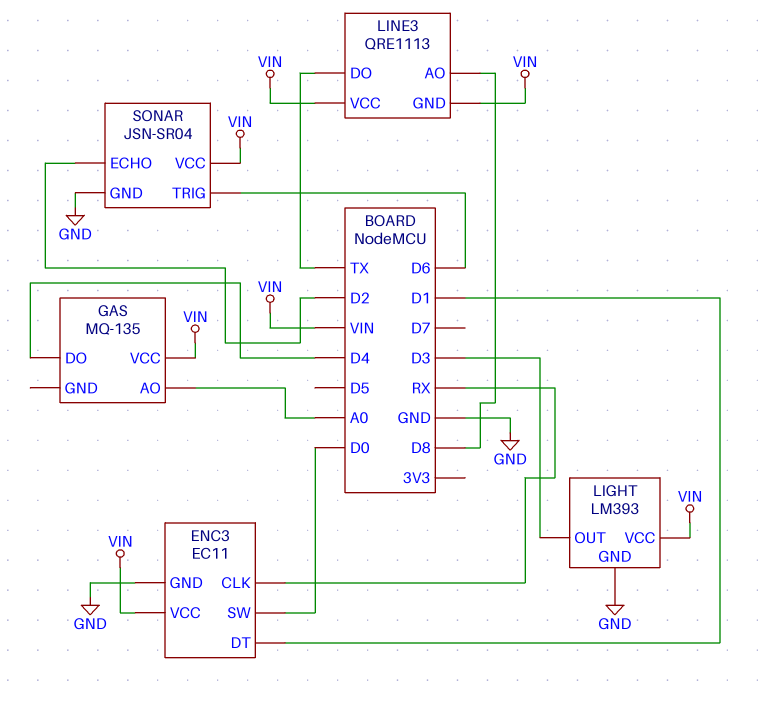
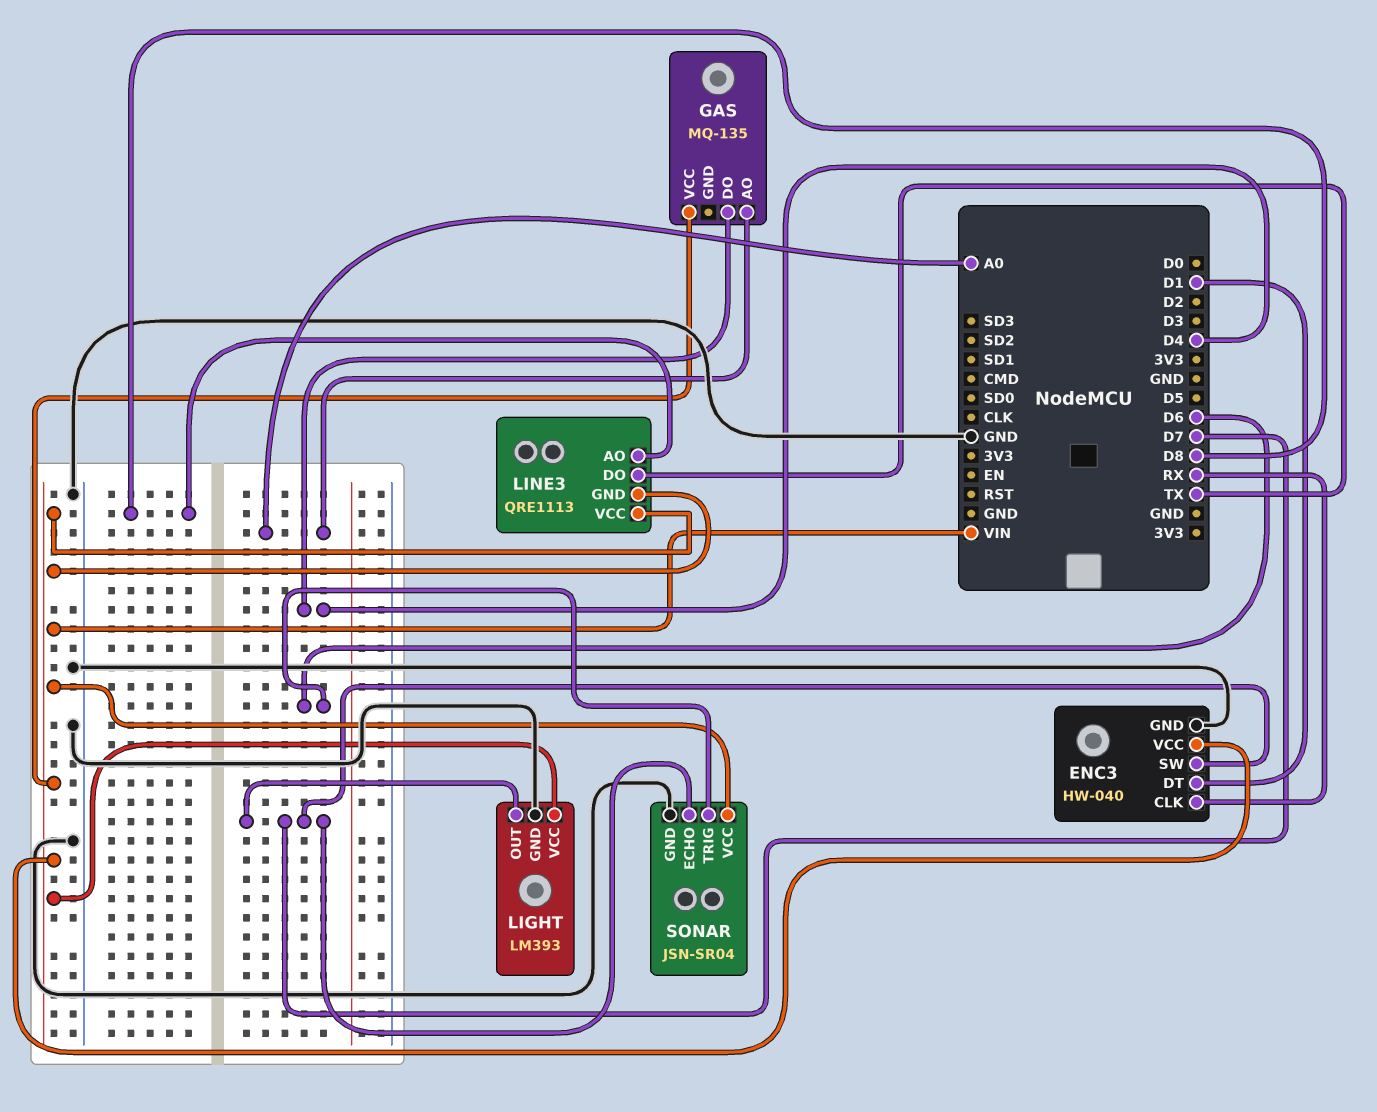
ENC3: EC11 -> HW-040
ENC3 pin SW: D0 -> D7
LIGHT pin OUT: D3 -> D7
SONAR pin ECHO: D2 -> D7

